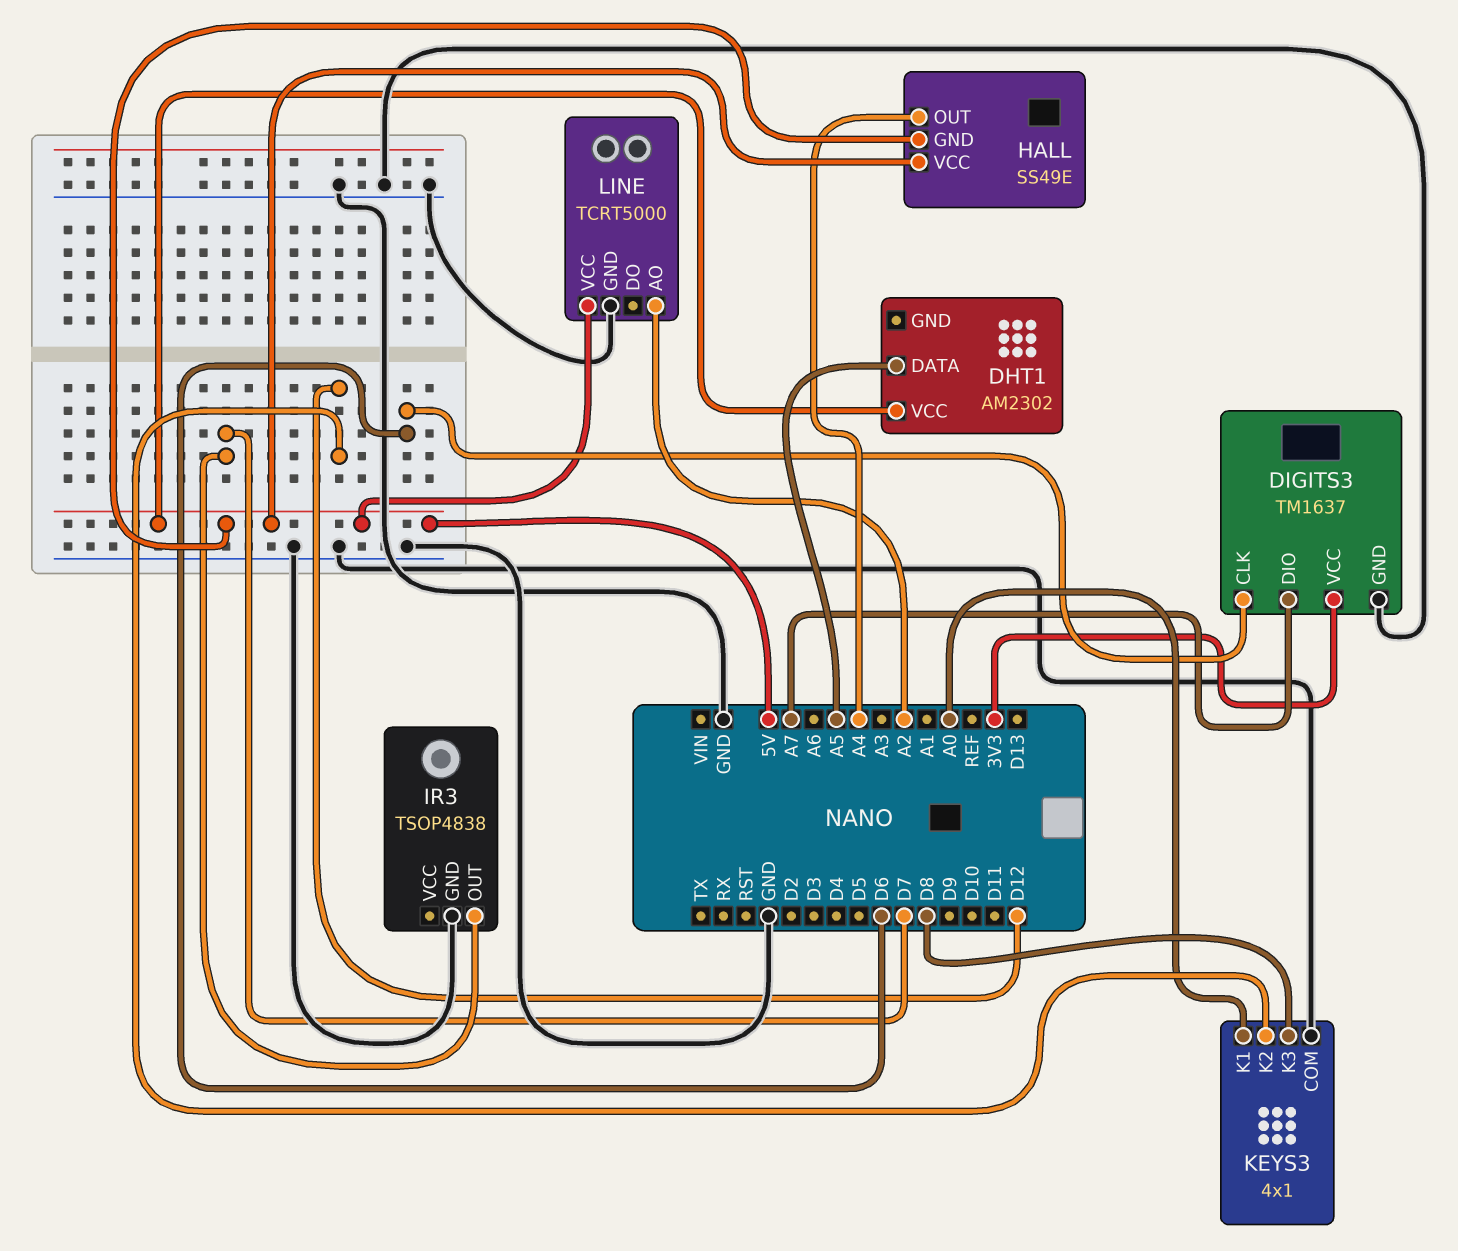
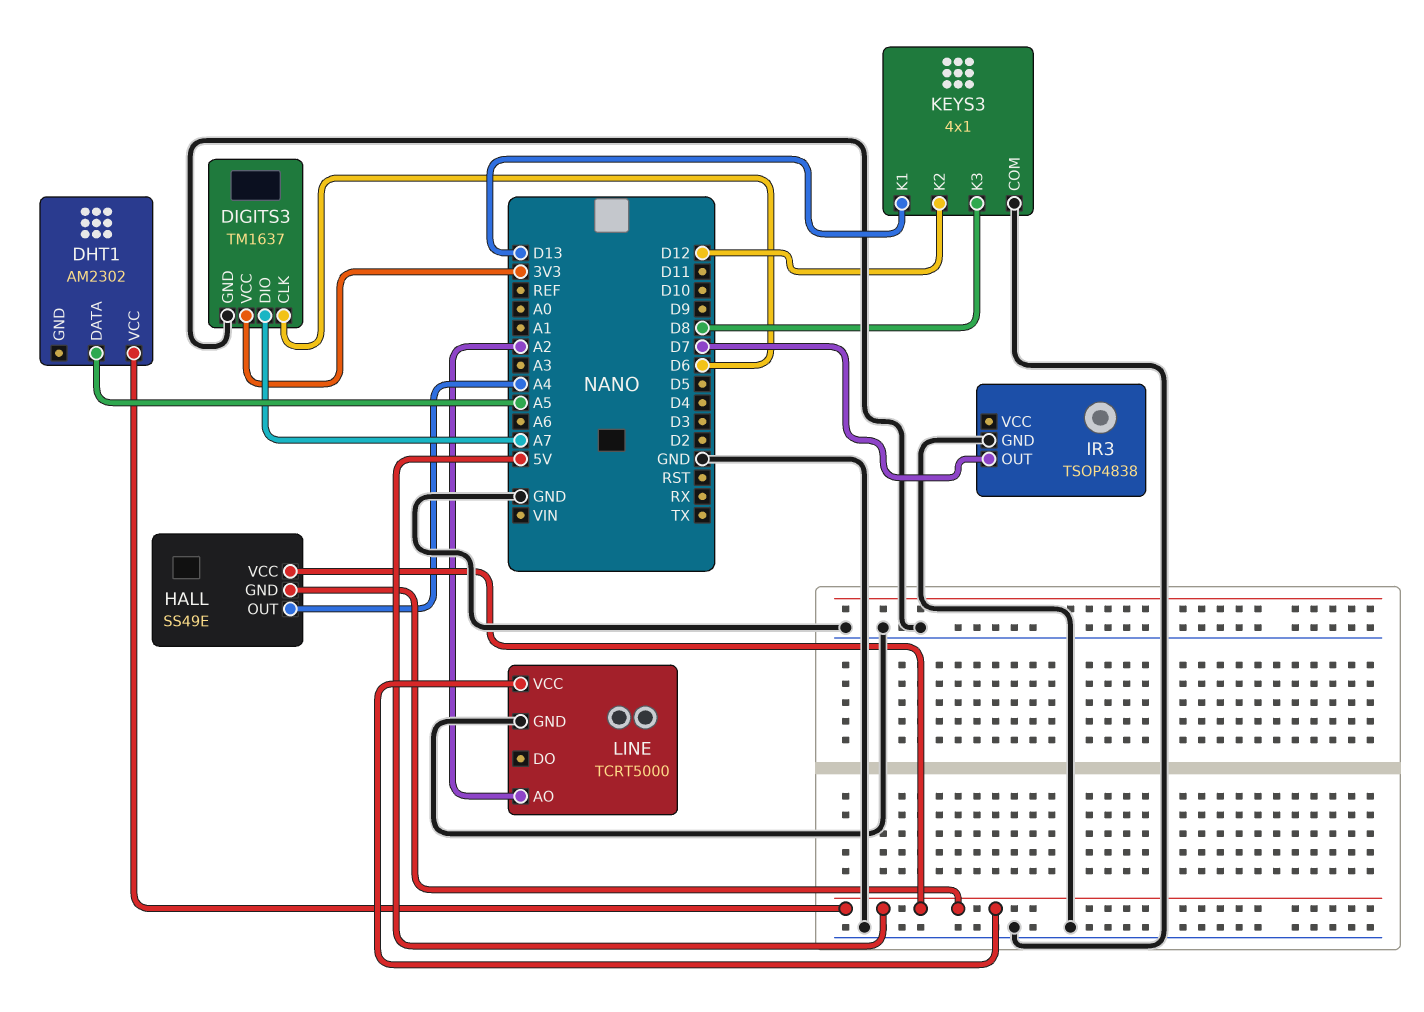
KEYS3 pin K1: A0 -> D13

